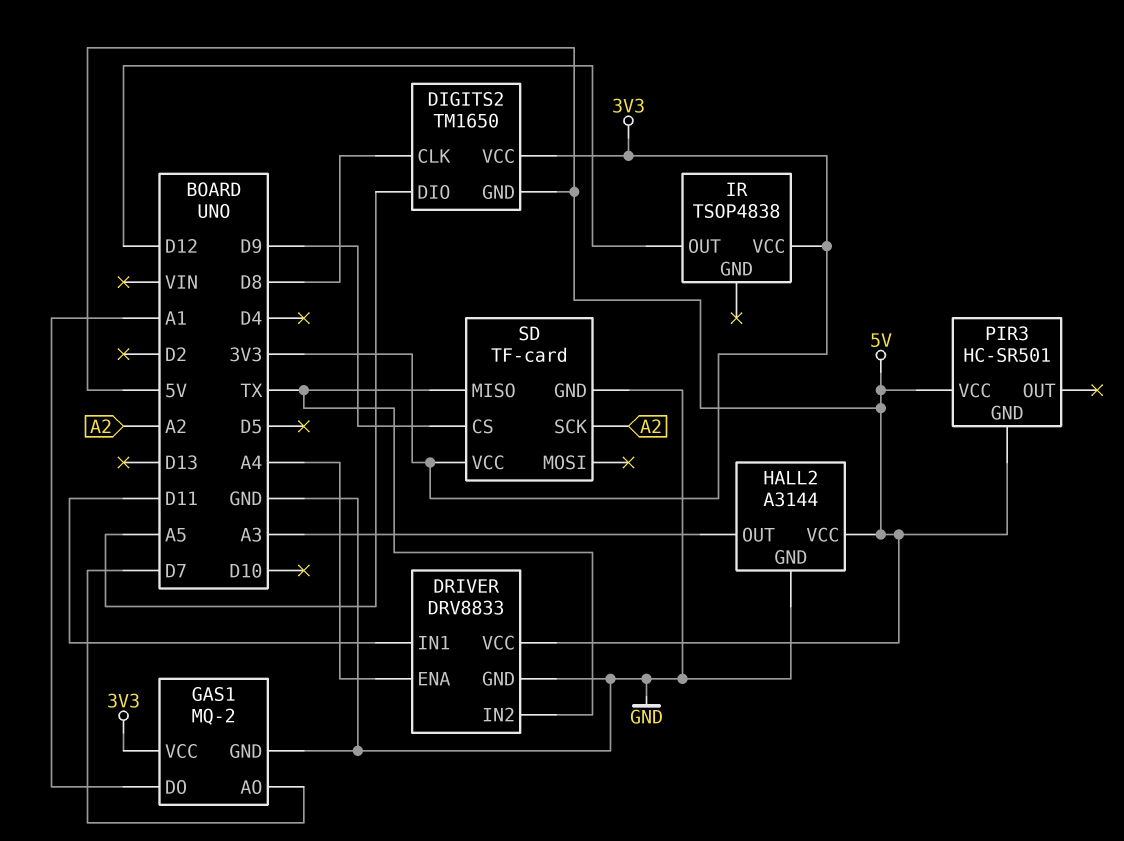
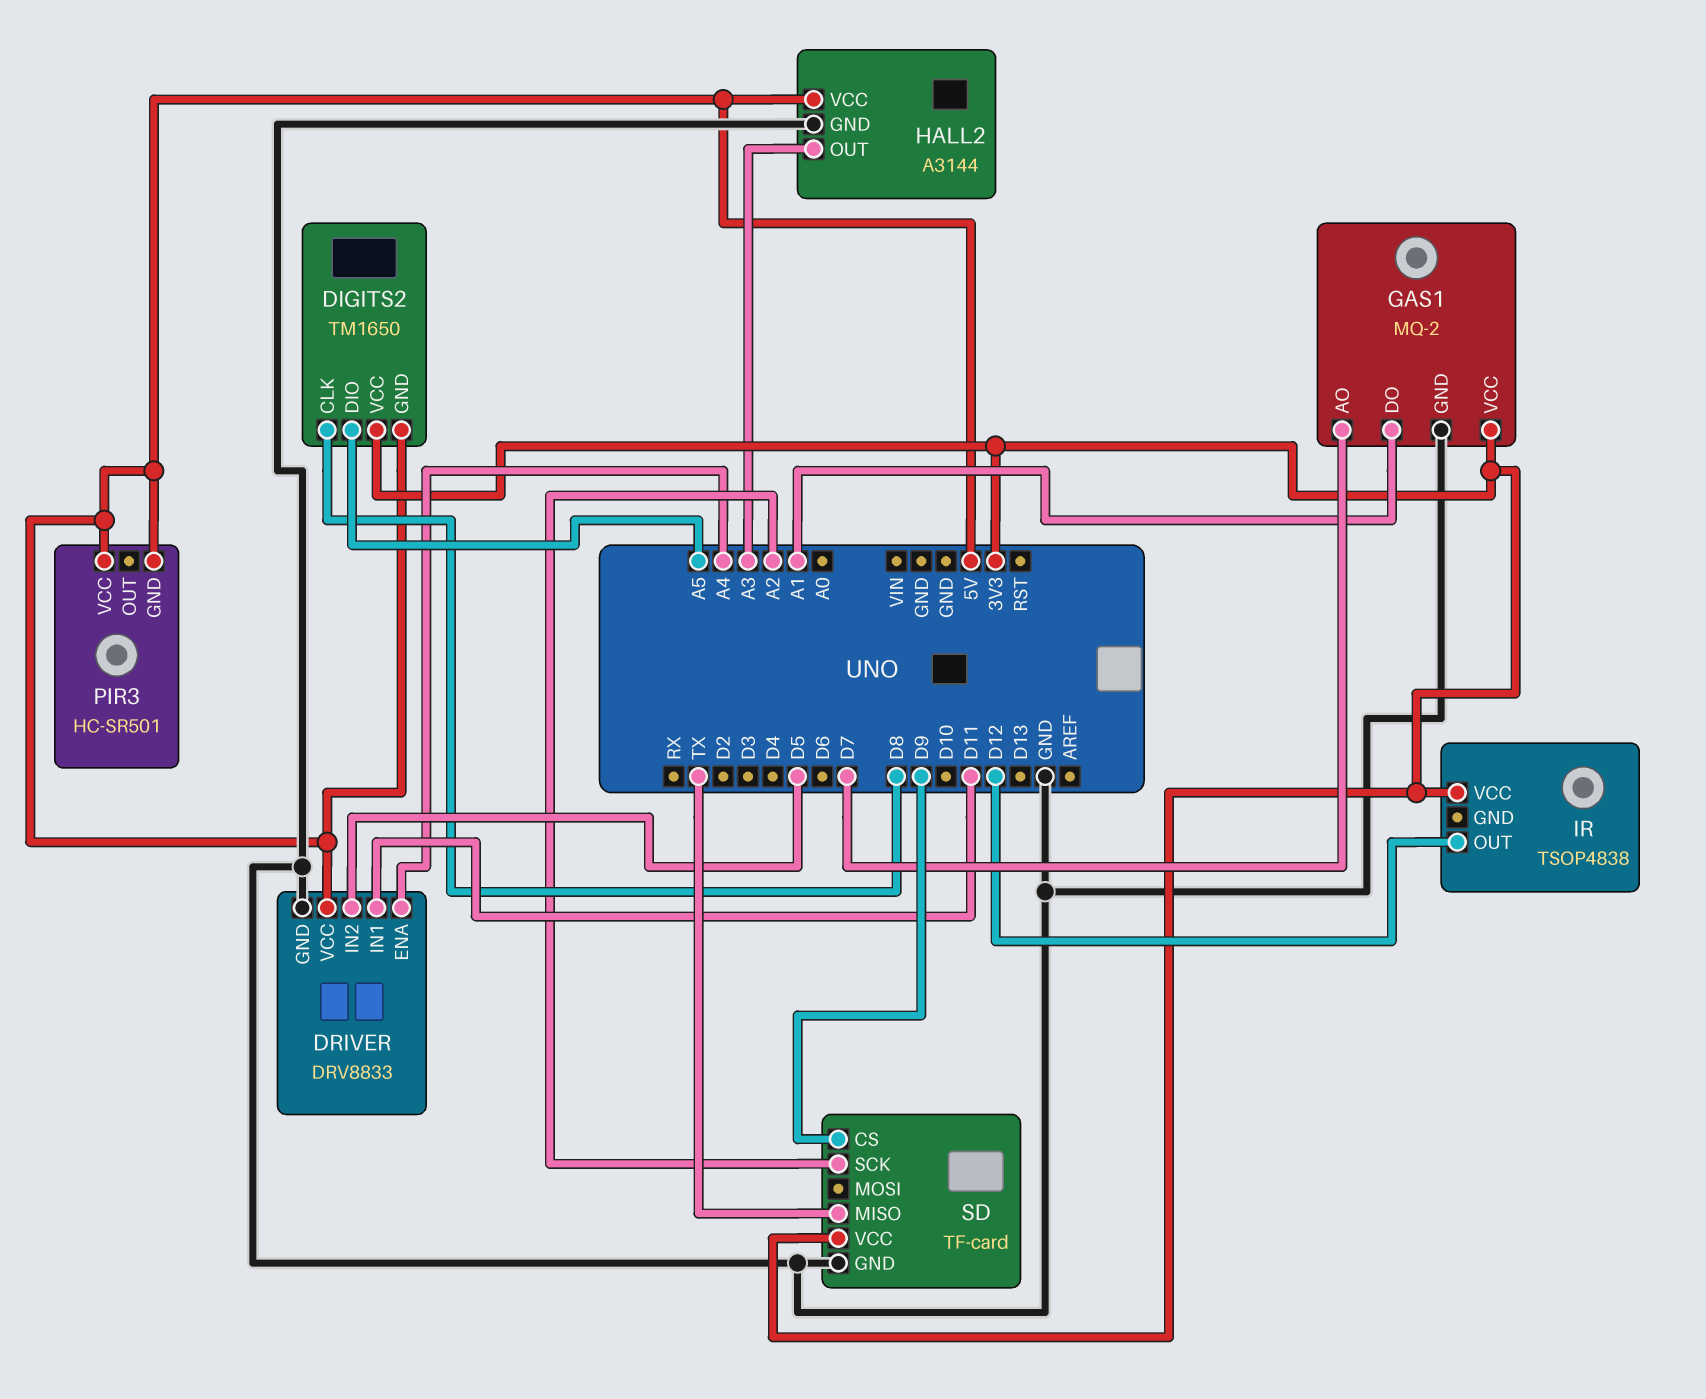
DRIVER pin IN2: TX -> D5

